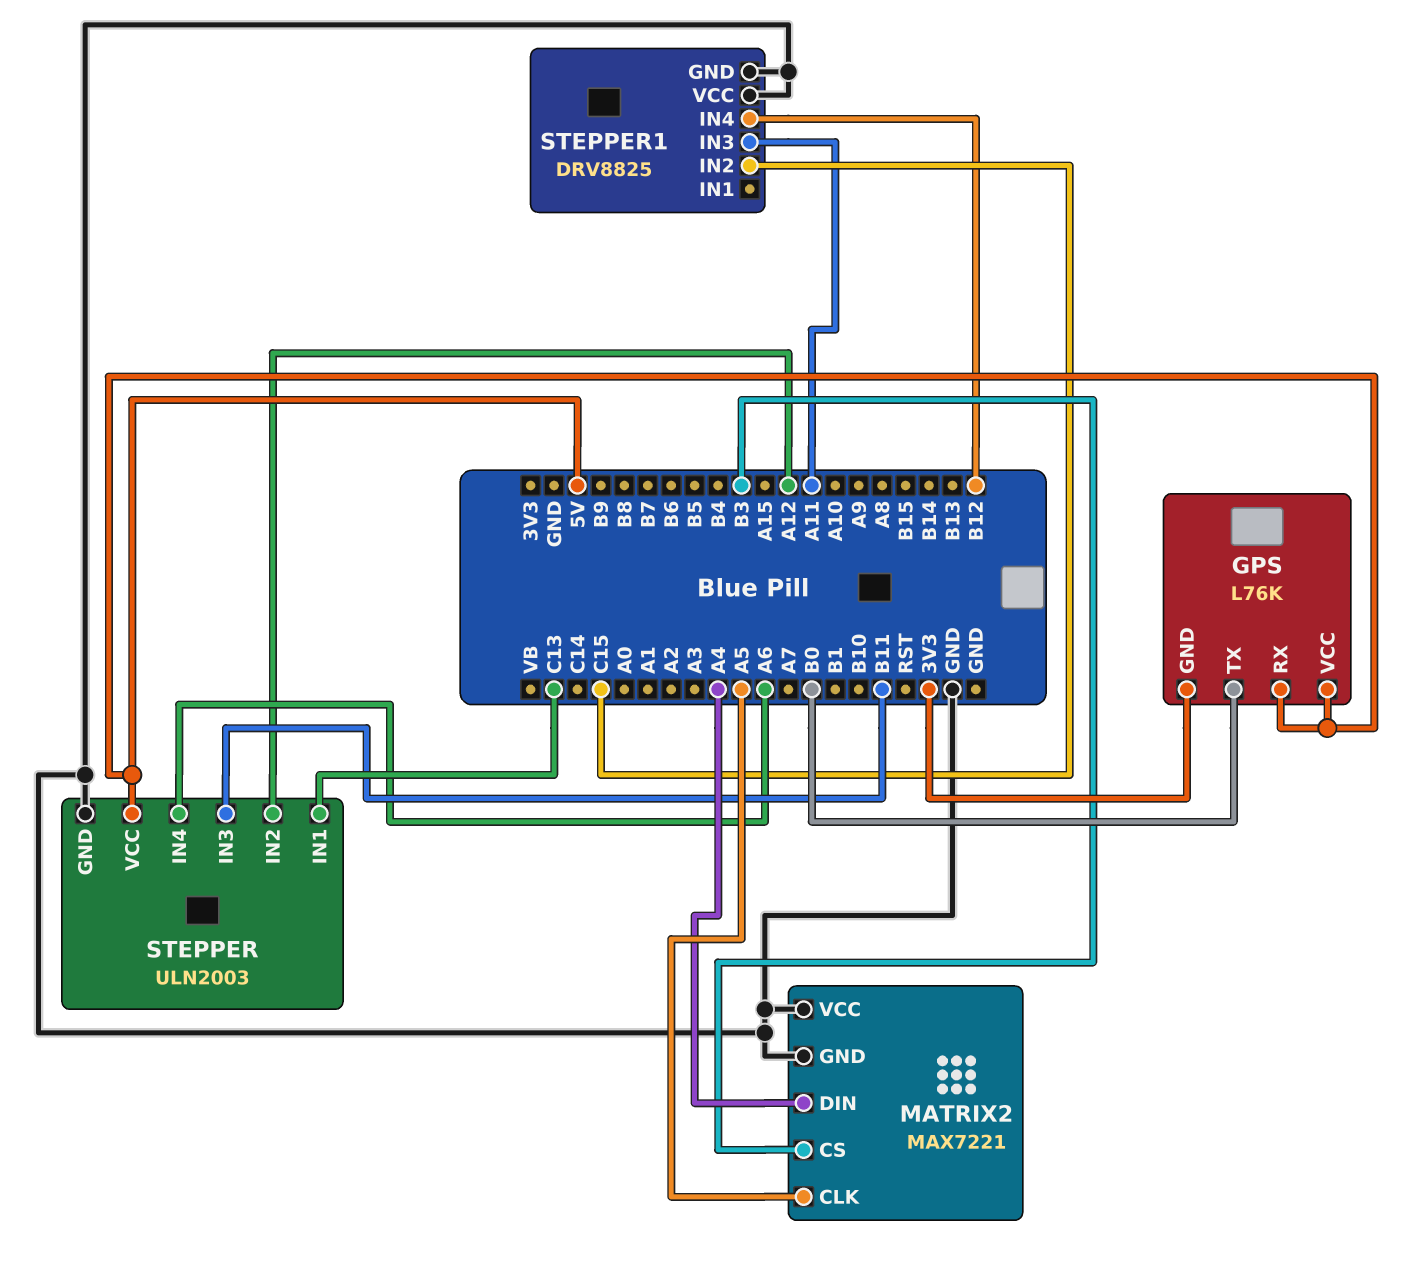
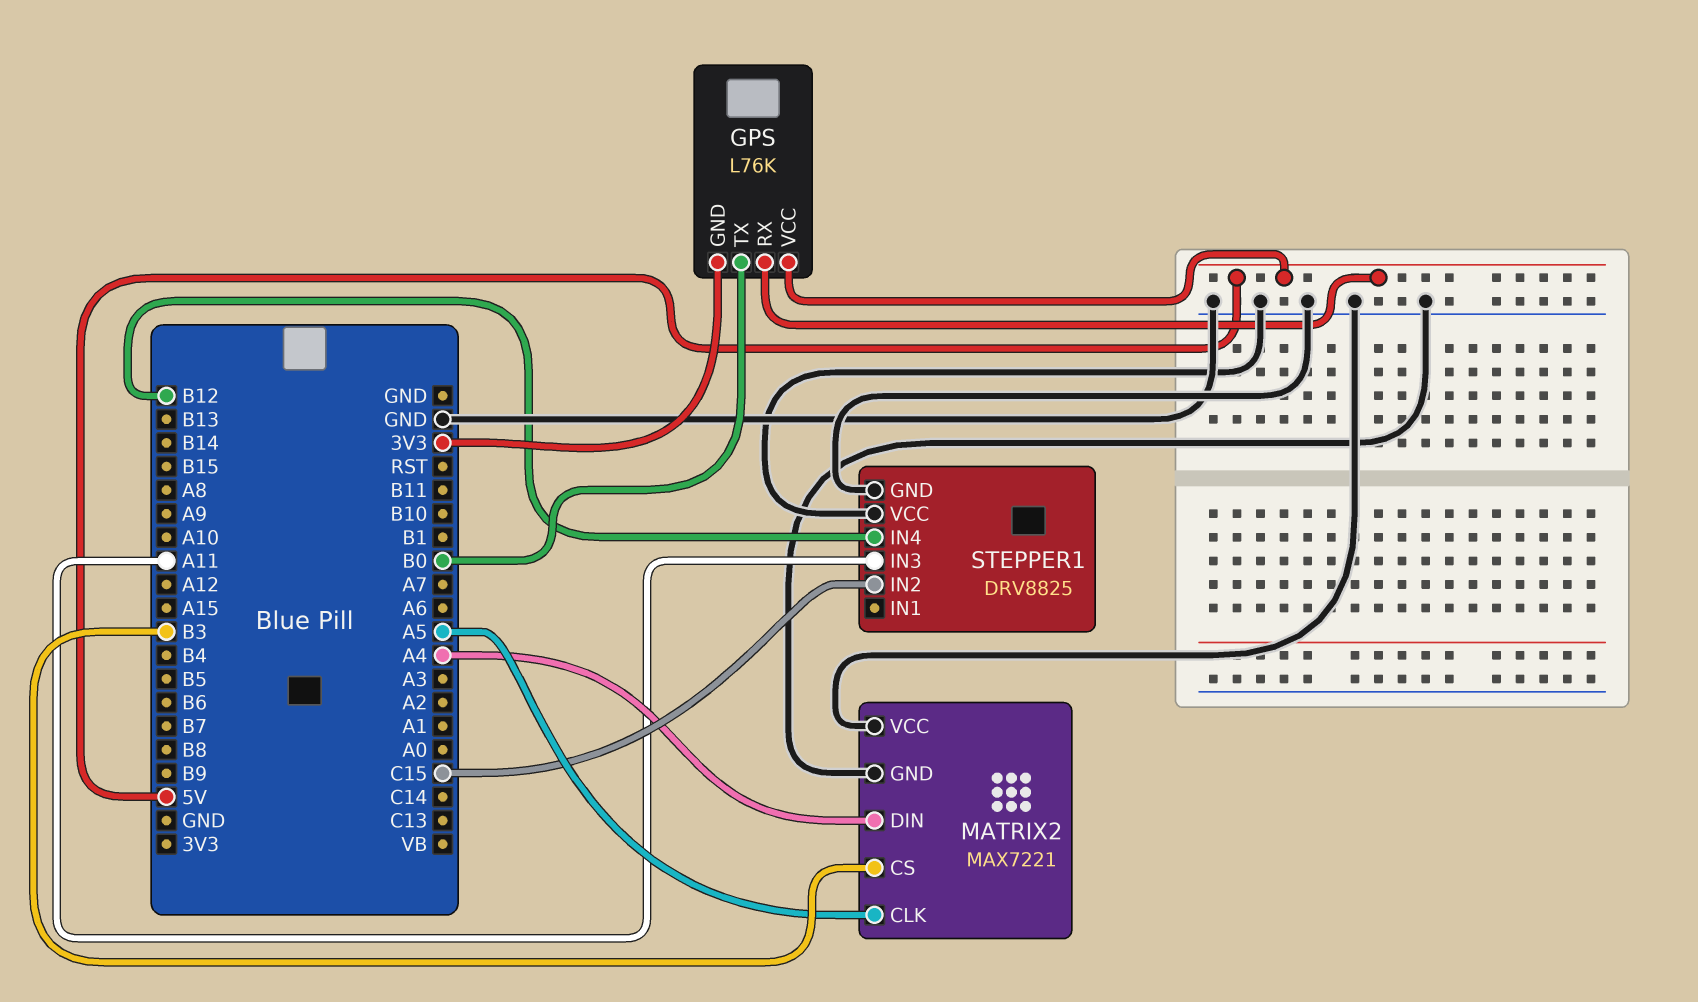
STEPPER: ULN2003 -> none
STEPPER pin GND: GND -> none
STEPPER pin IN1: C13 -> none
STEPPER pin IN2: A12 -> none
STEPPER pin IN3: B11 -> none
STEPPER pin IN4: A6 -> none
STEPPER pin VCC: 5V -> none

